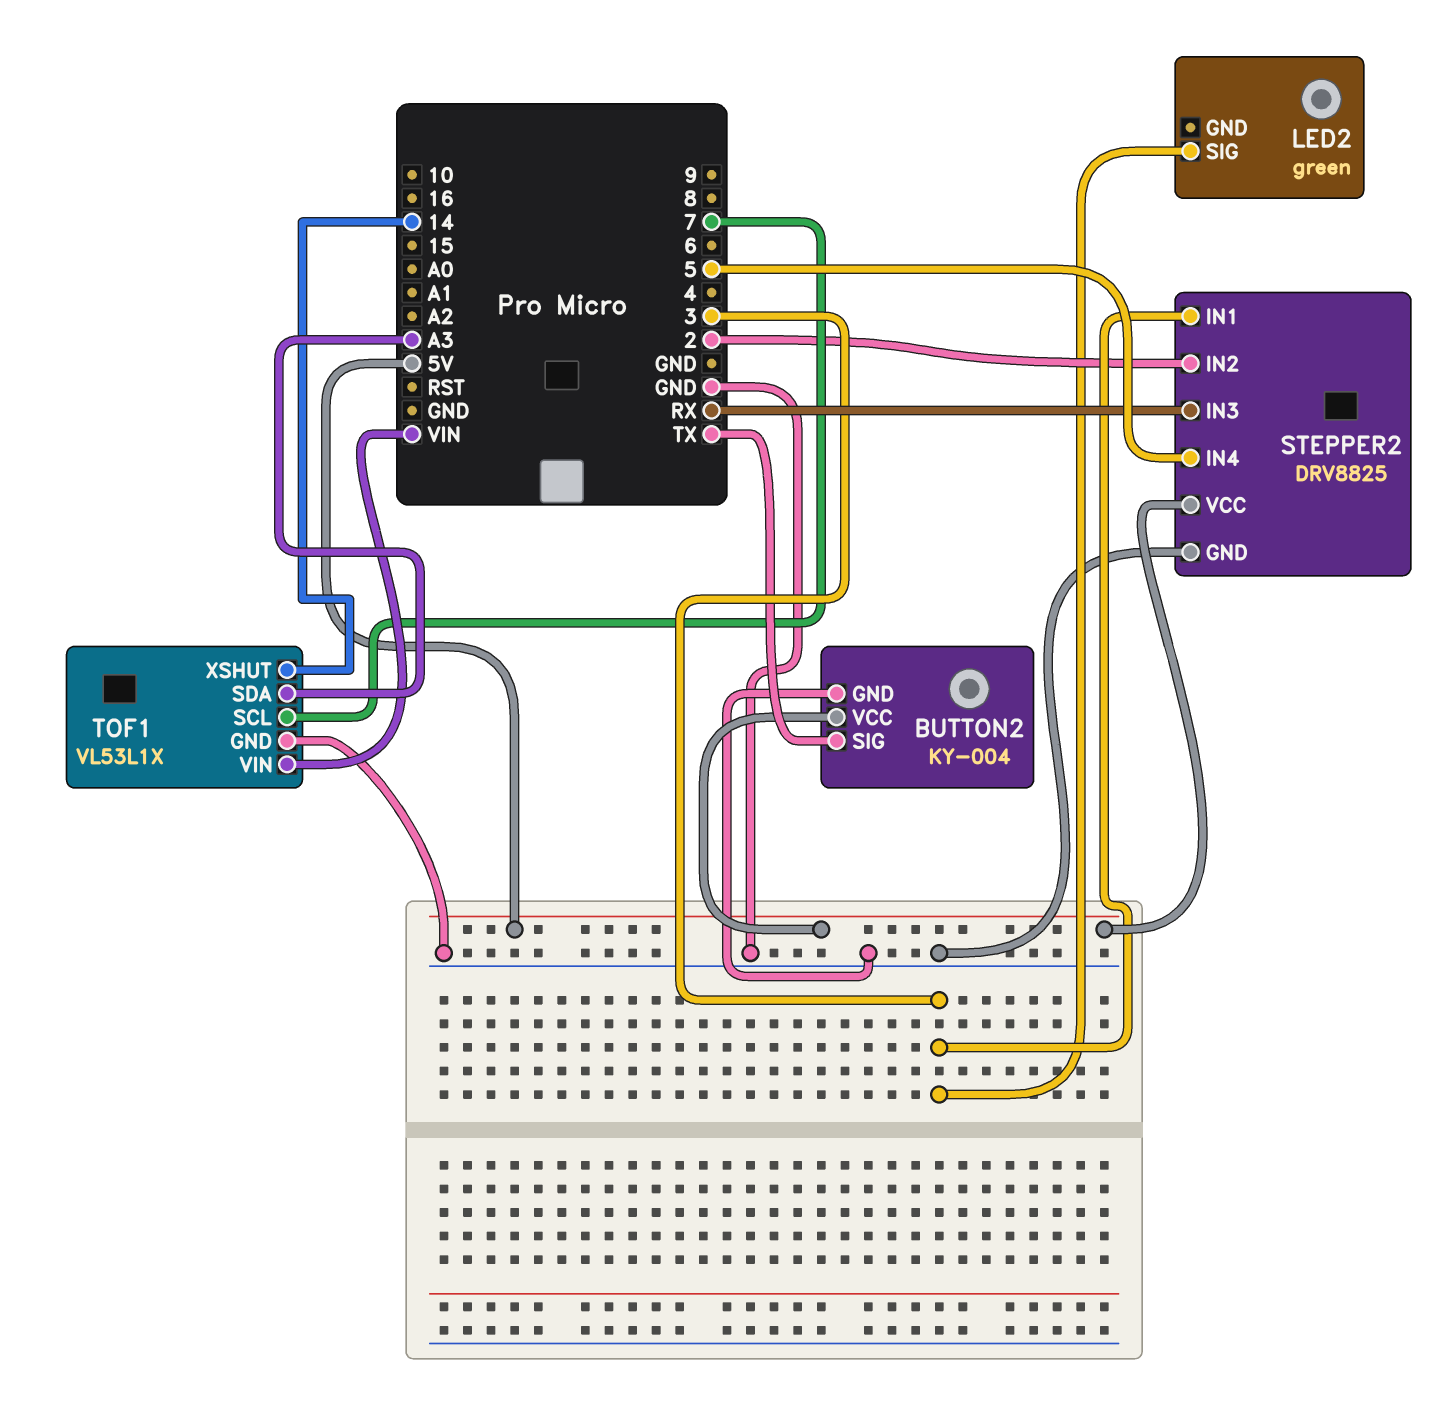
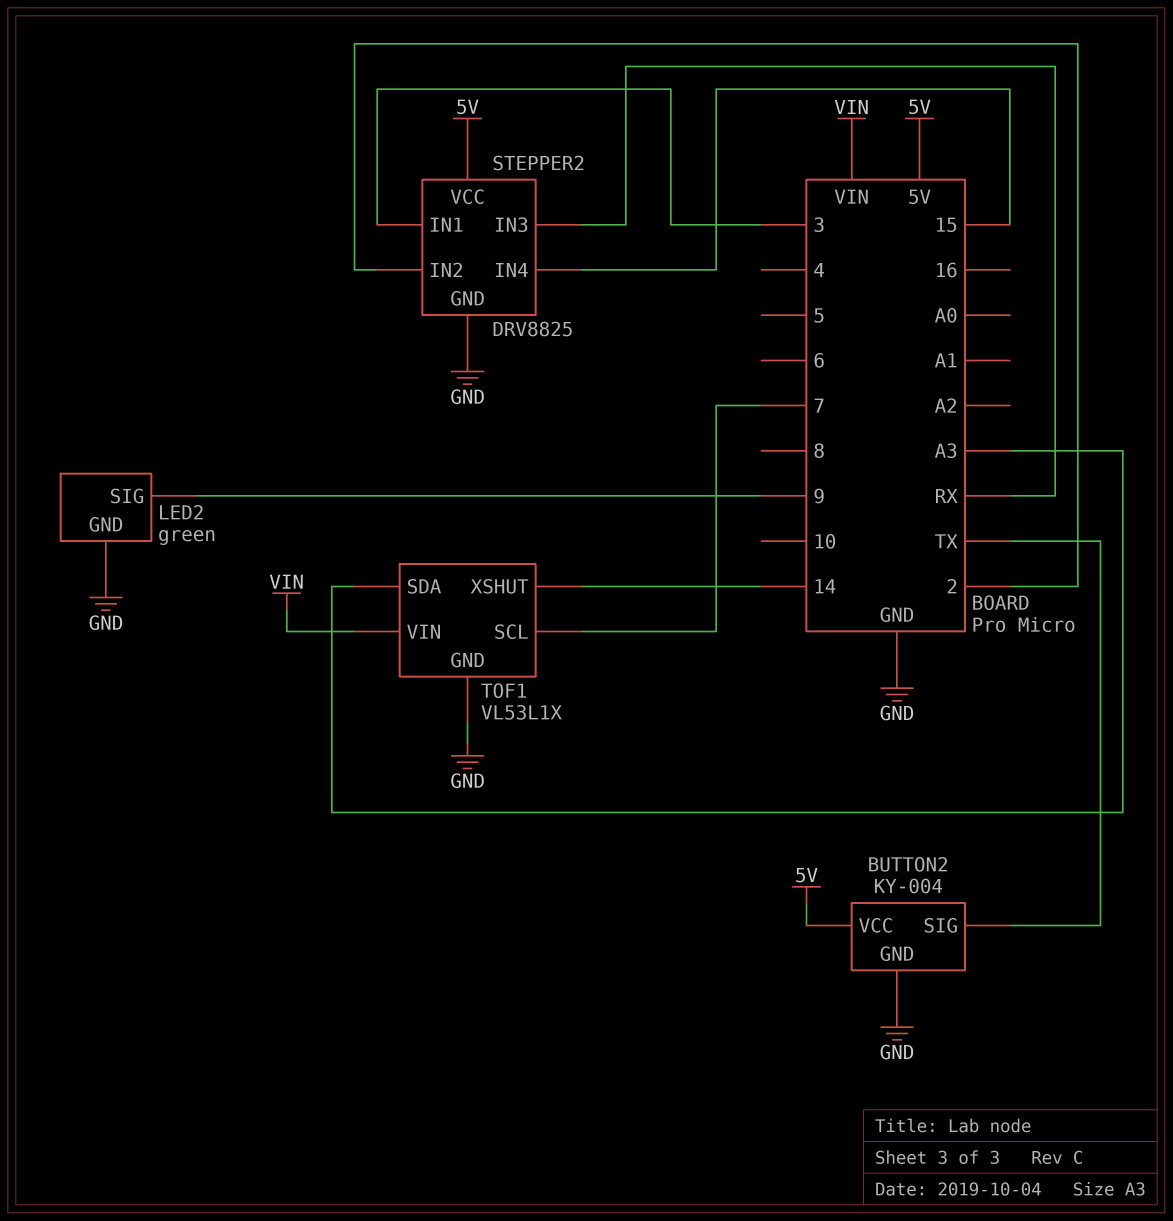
LED2 pin GND: none -> GND
LED2 pin SIG: 3 -> 9
STEPPER2 pin IN4: 5 -> 15

